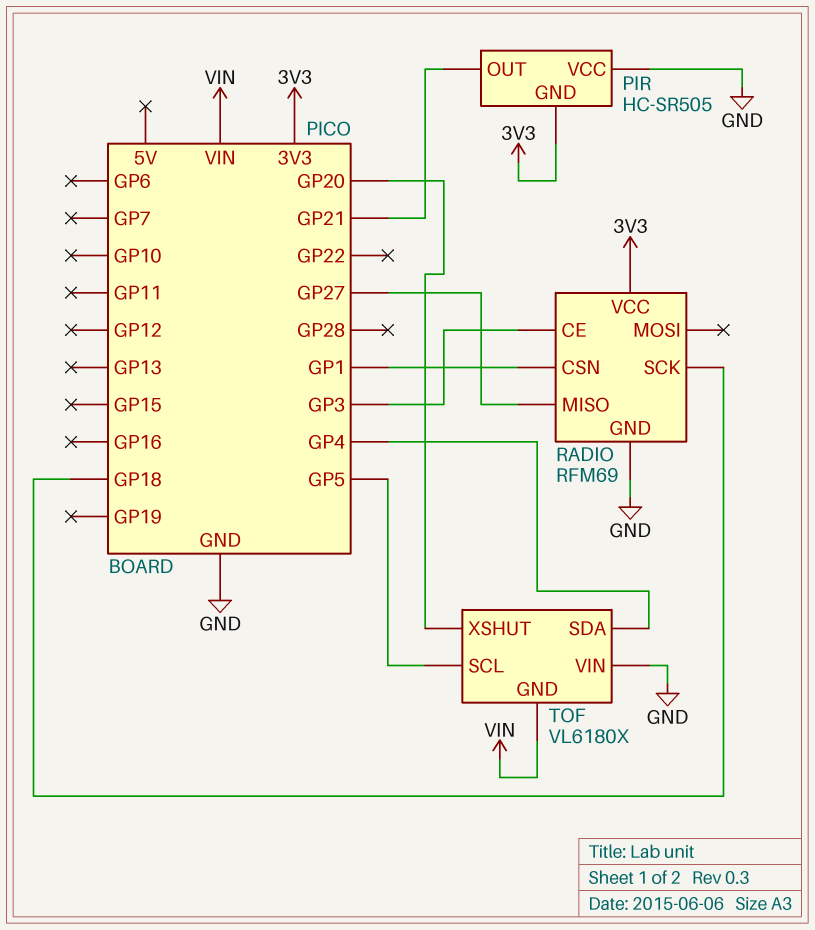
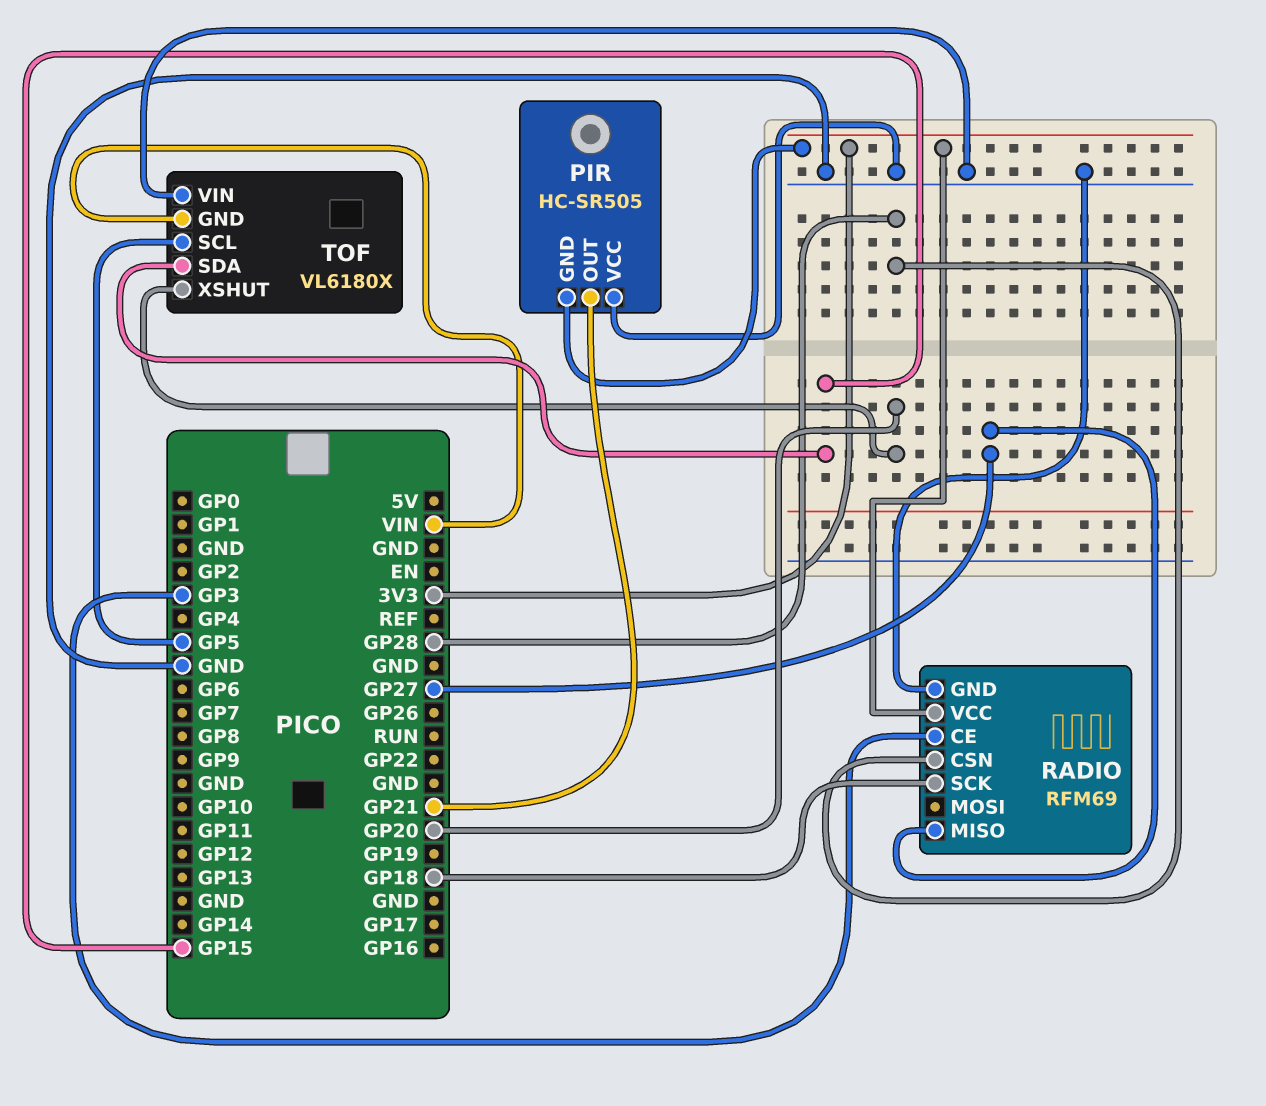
RADIO pin CSN: GP1 -> GP28
TOF pin SDA: GP4 -> GP15

